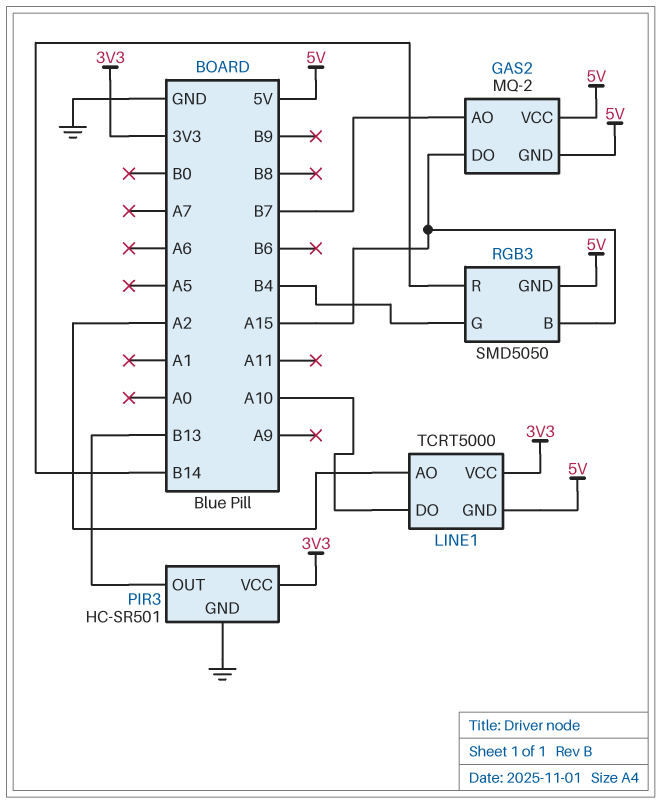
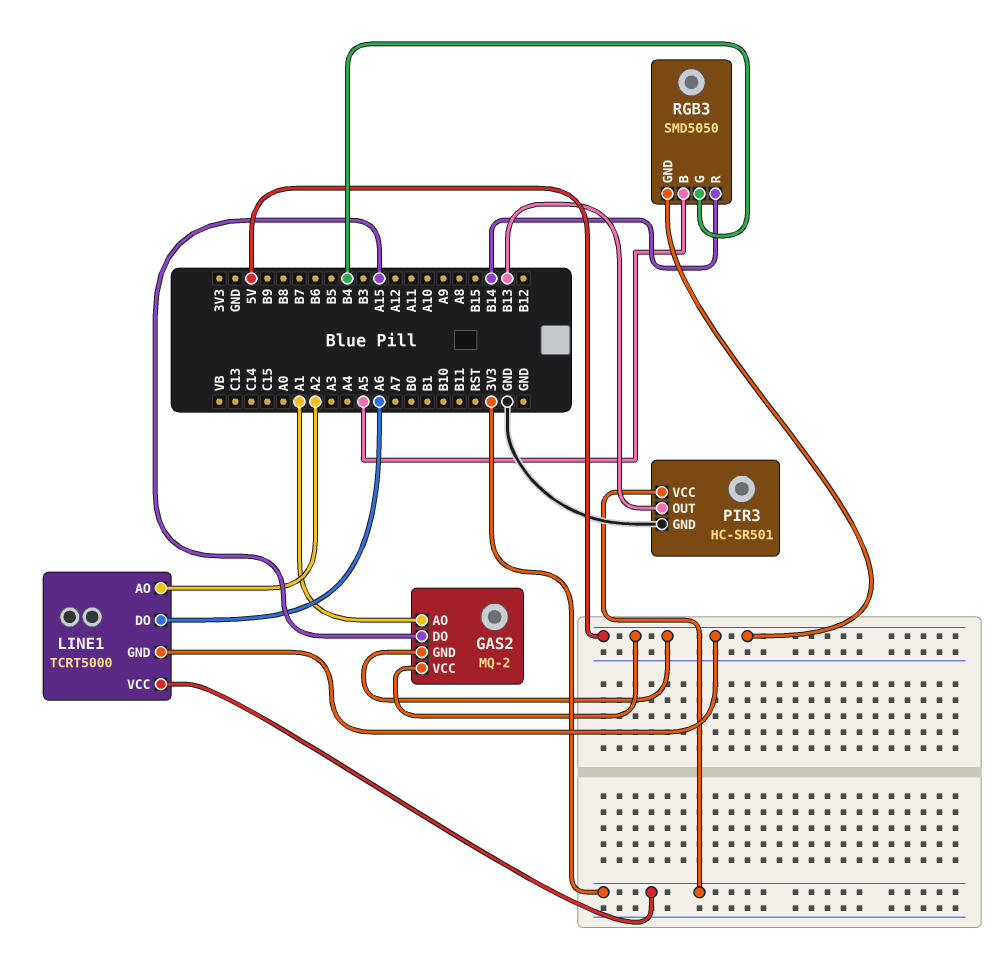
GAS2 pin AO: B7 -> A1
LINE1 pin DO: A10 -> A6
RGB3 pin B: A15 -> A5

